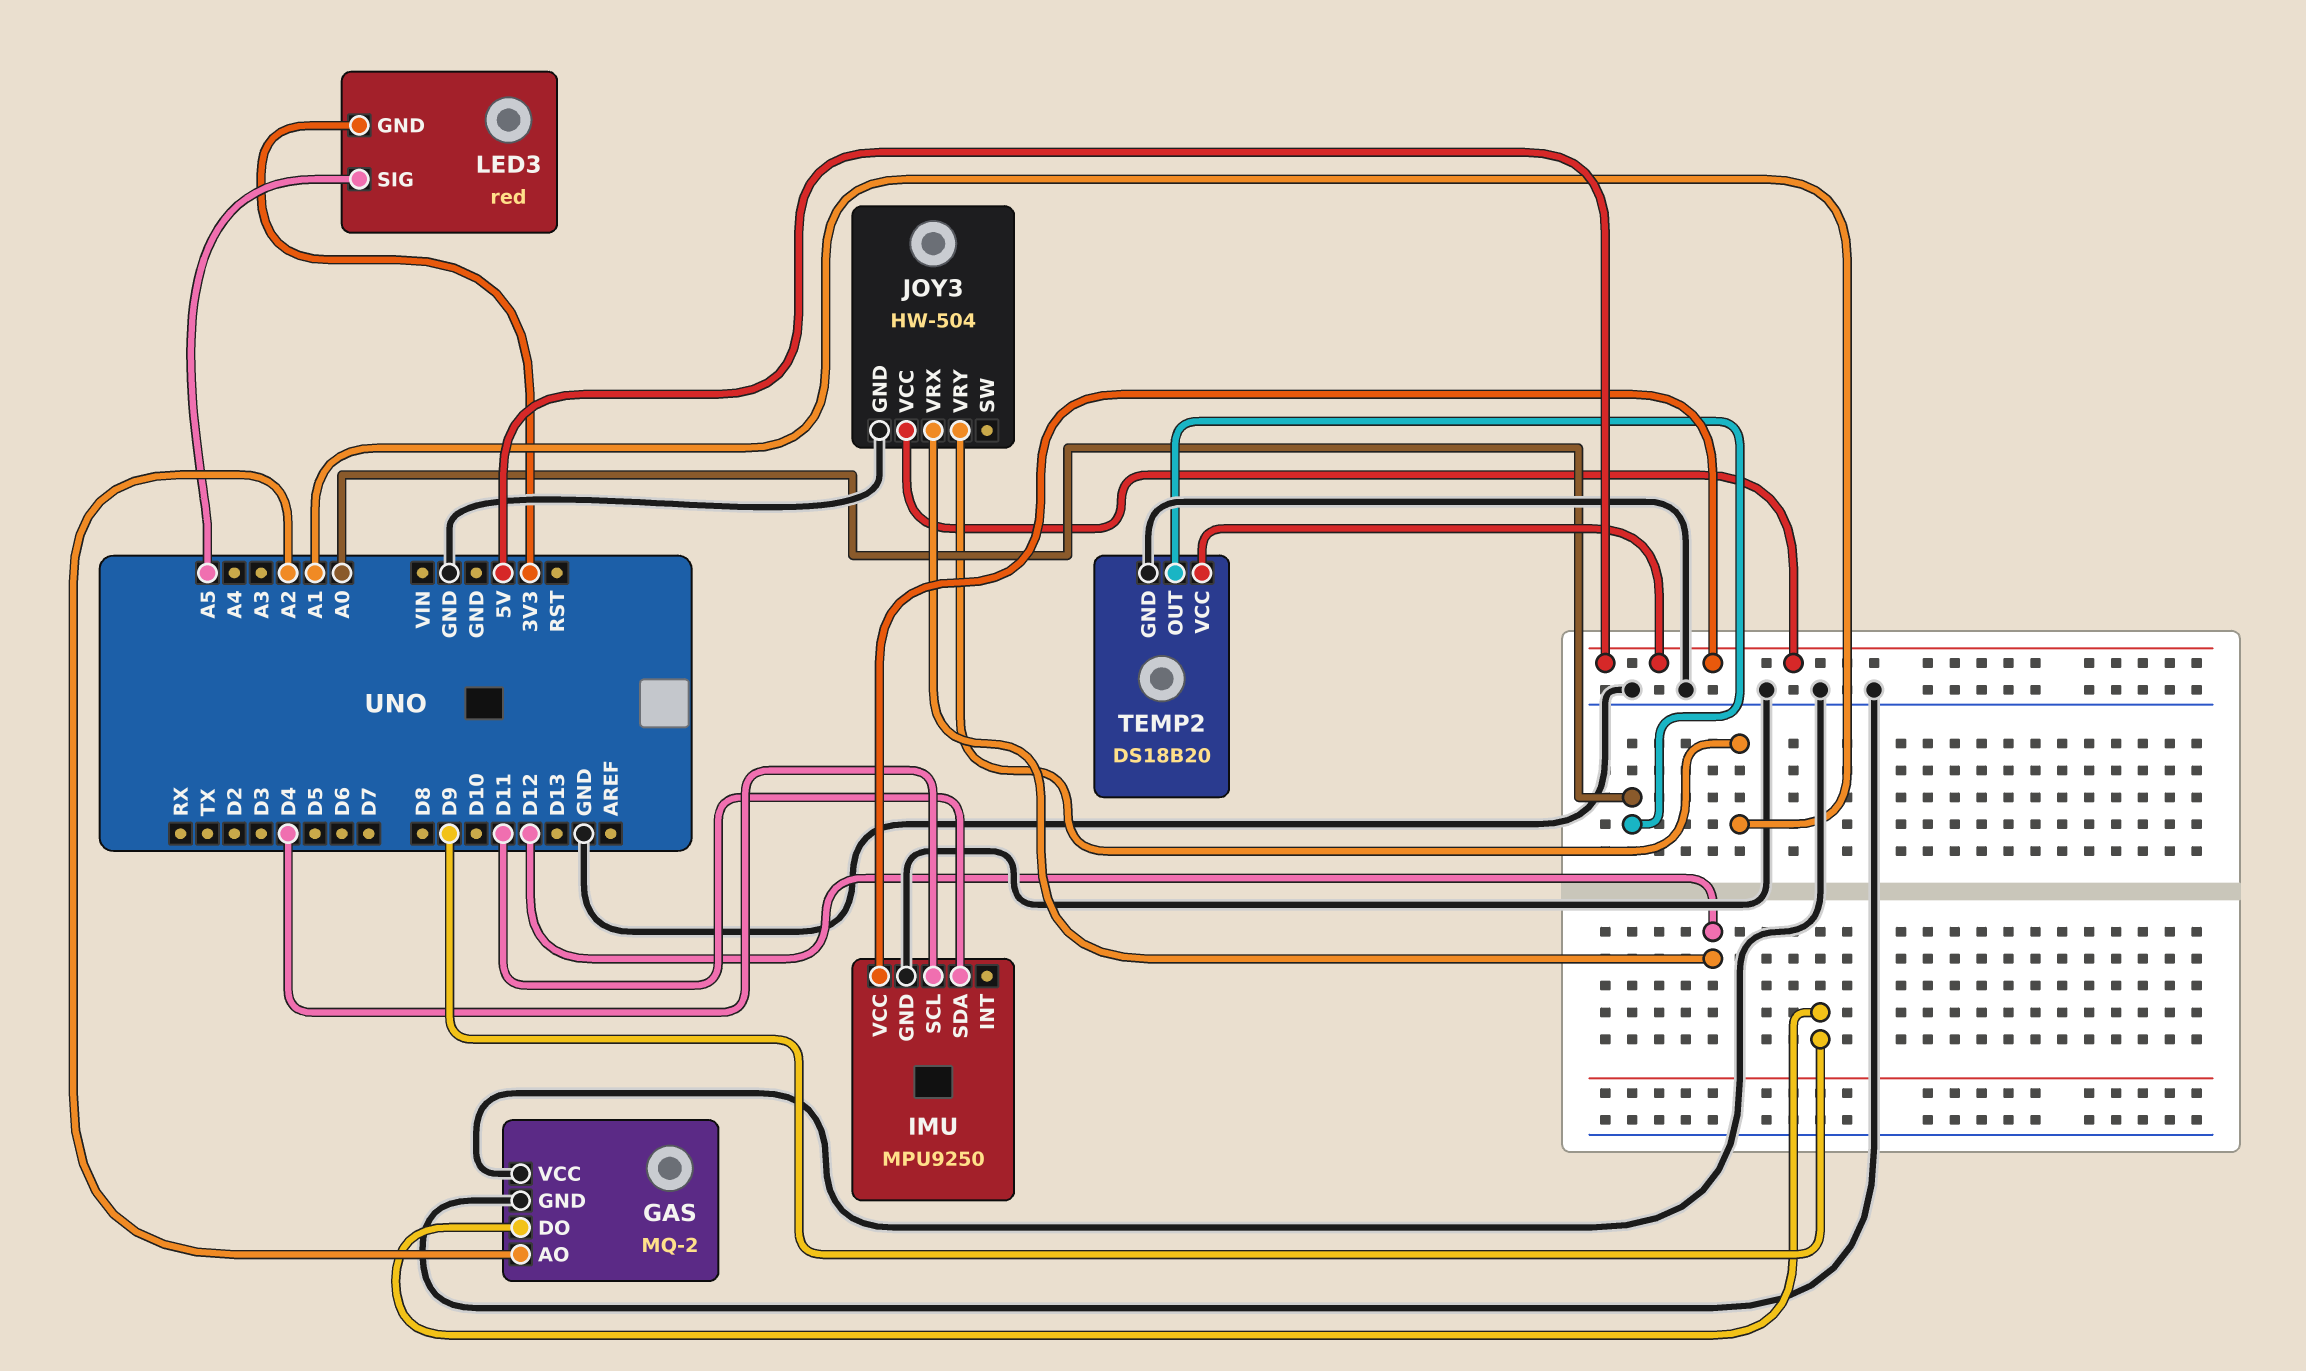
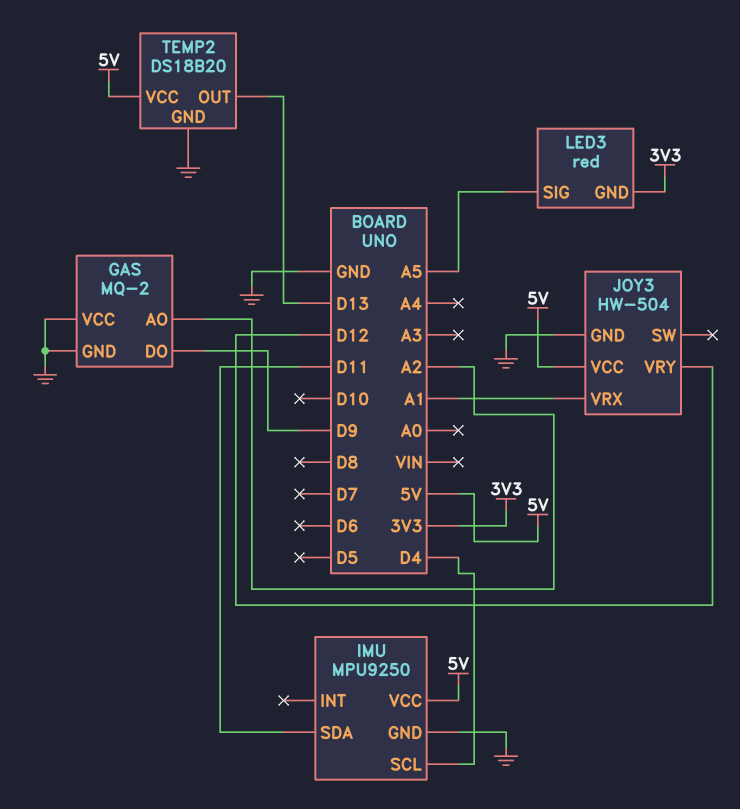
JOY3 pin VRX: D12 -> A1
JOY3 pin VRY: A1 -> D12
TEMP2 pin OUT: A0 -> D13

